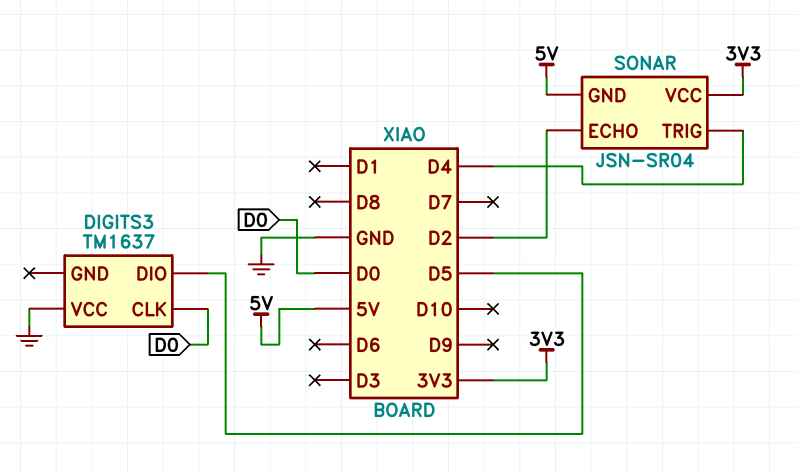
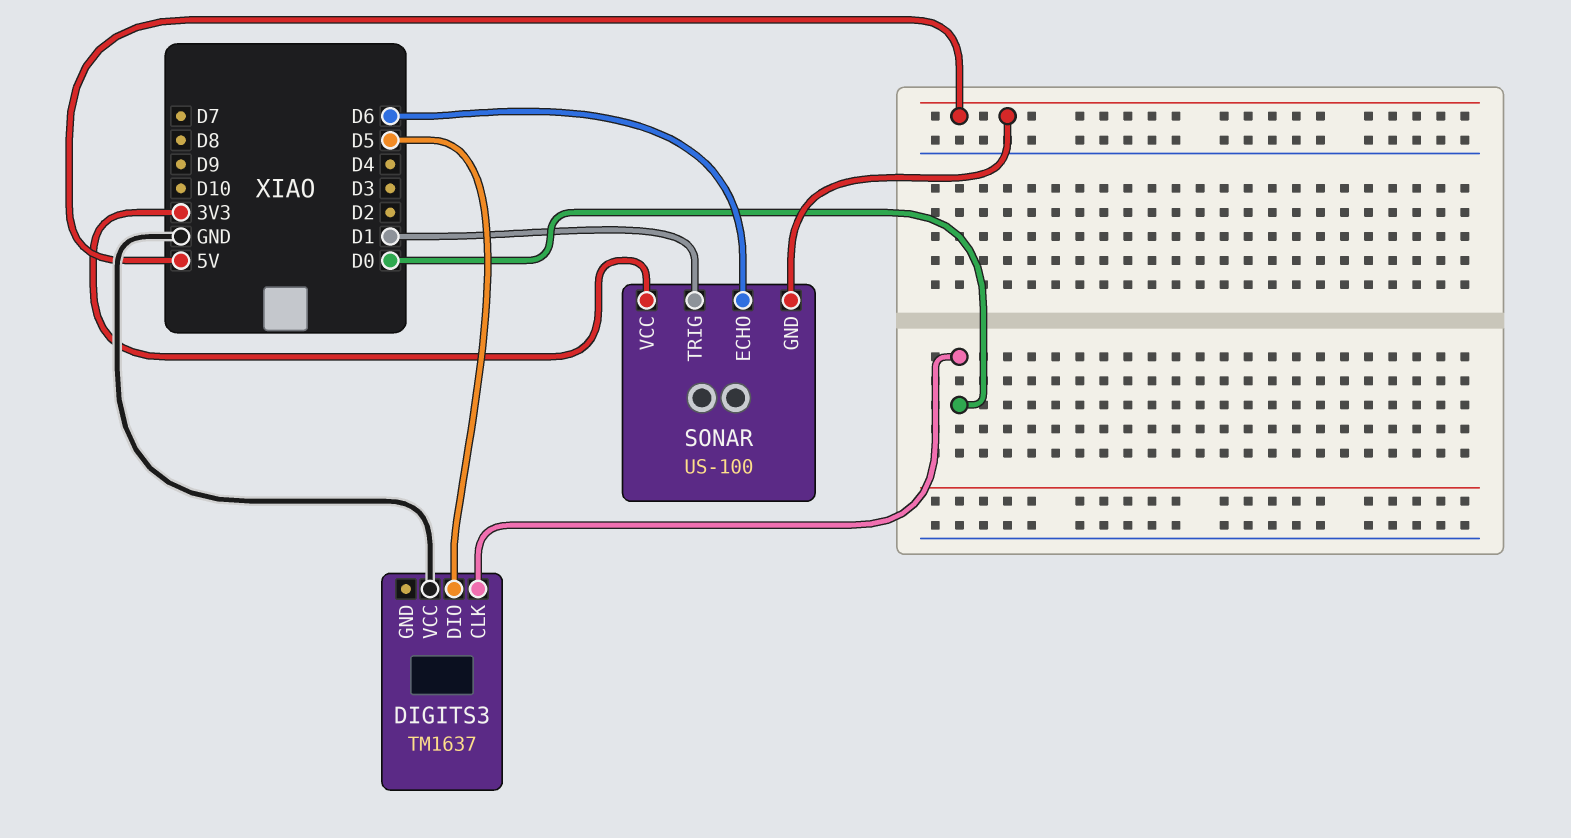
SONAR: JSN-SR04 -> US-100
SONAR pin ECHO: D2 -> D6
SONAR pin TRIG: D4 -> D1

